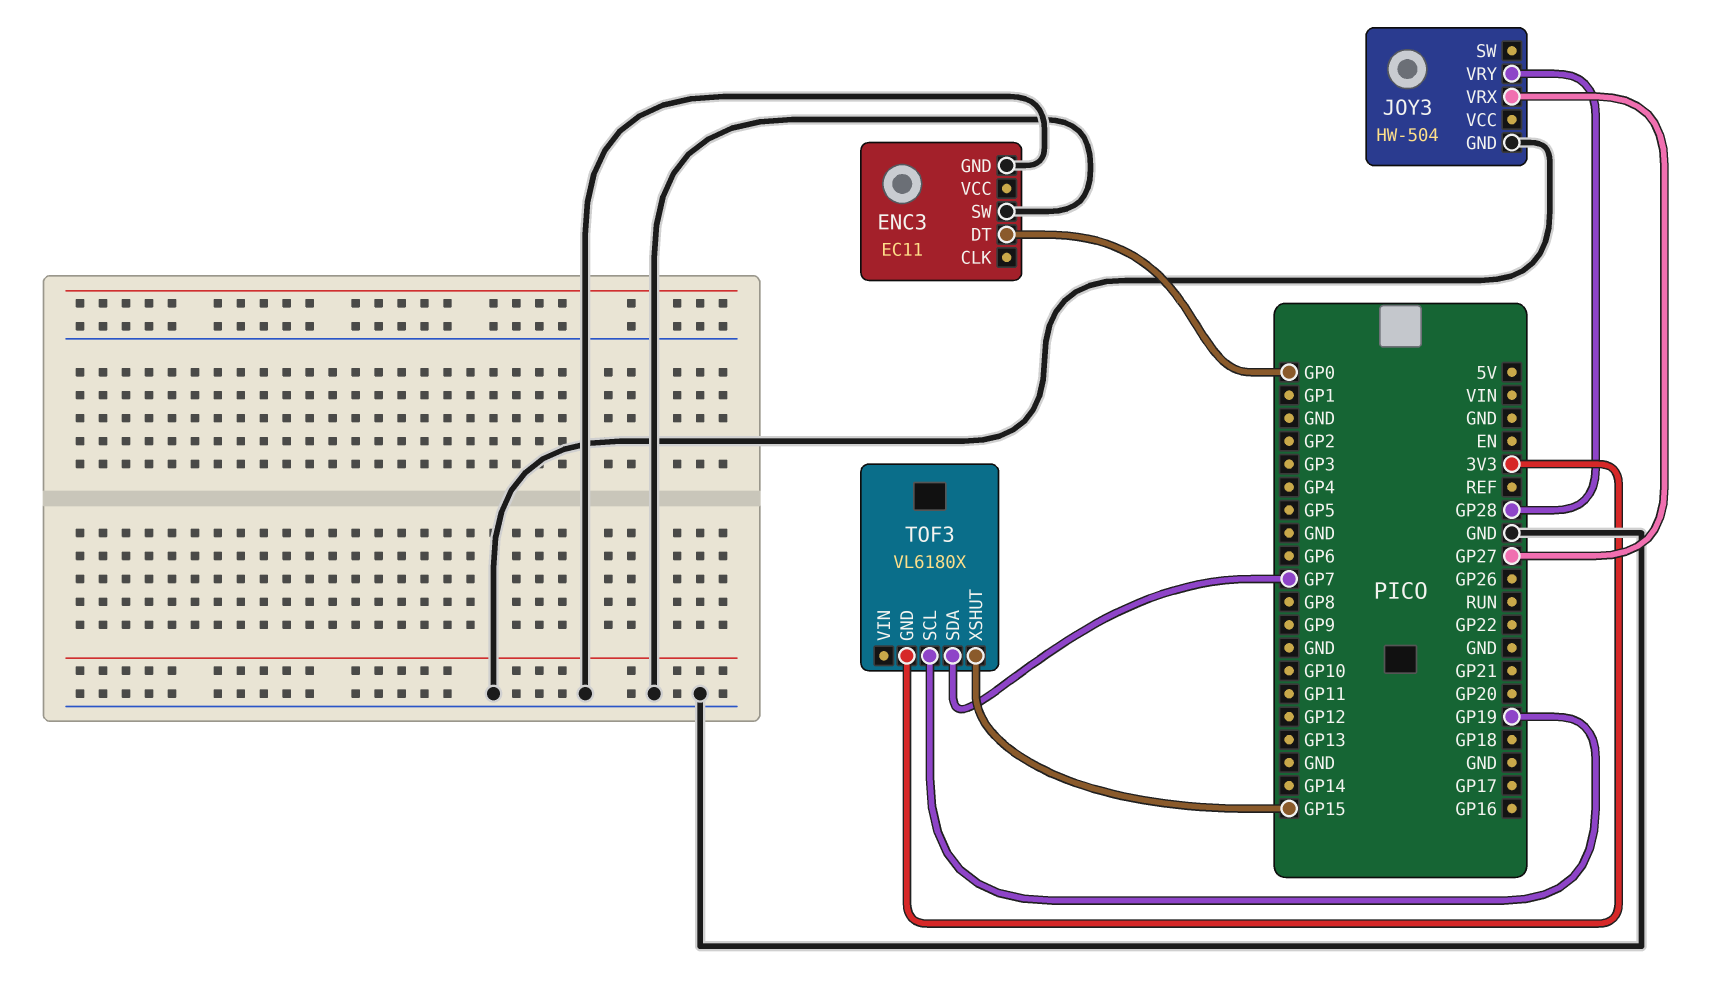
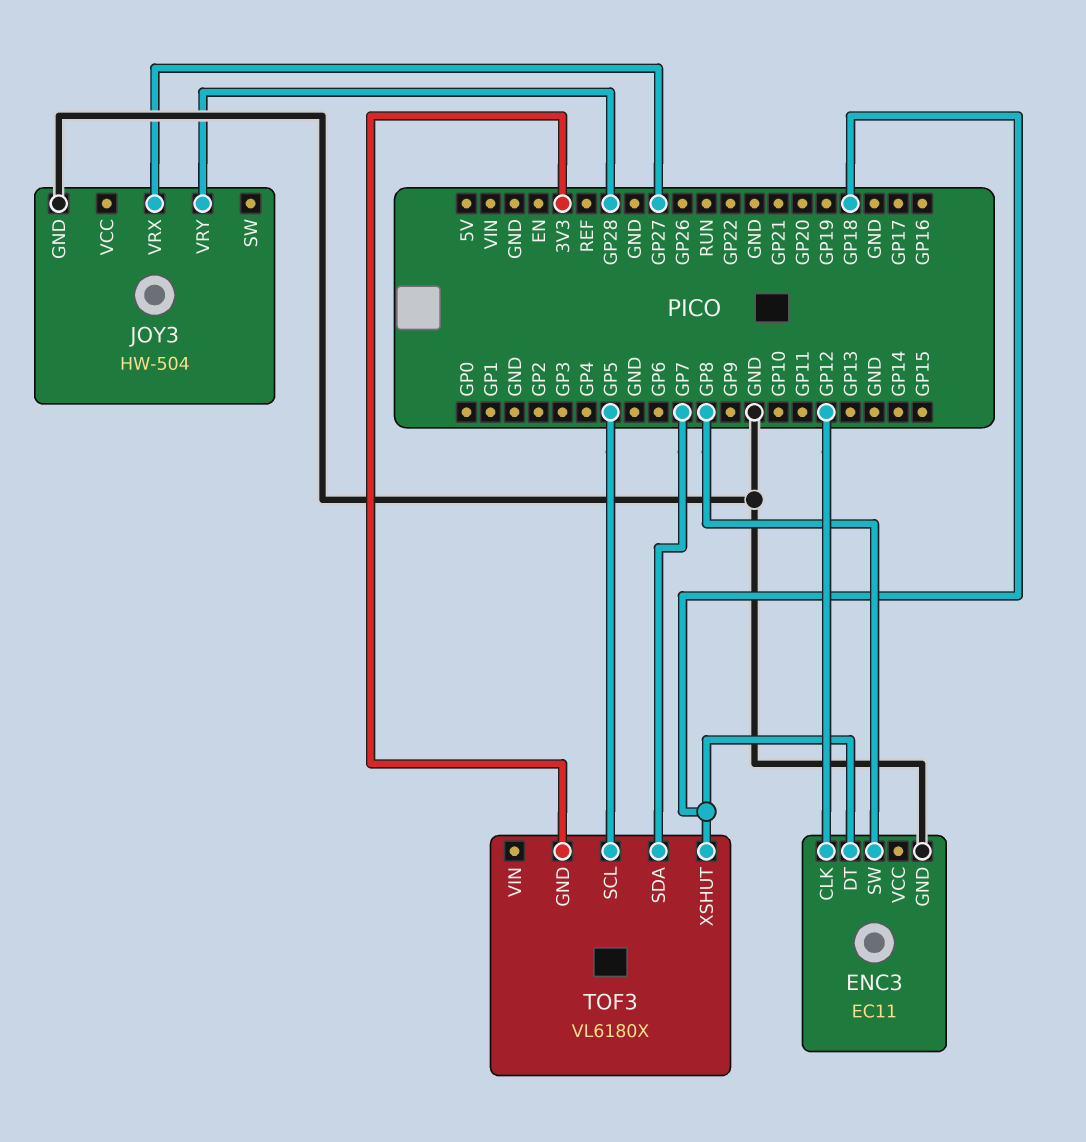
ENC3 pin CLK: none -> GP12
ENC3 pin DT: GP0 -> GP18
ENC3 pin SW: GND -> GP8
TOF3 pin SCL: GP19 -> GP5
TOF3 pin XSHUT: GP15 -> GP18

